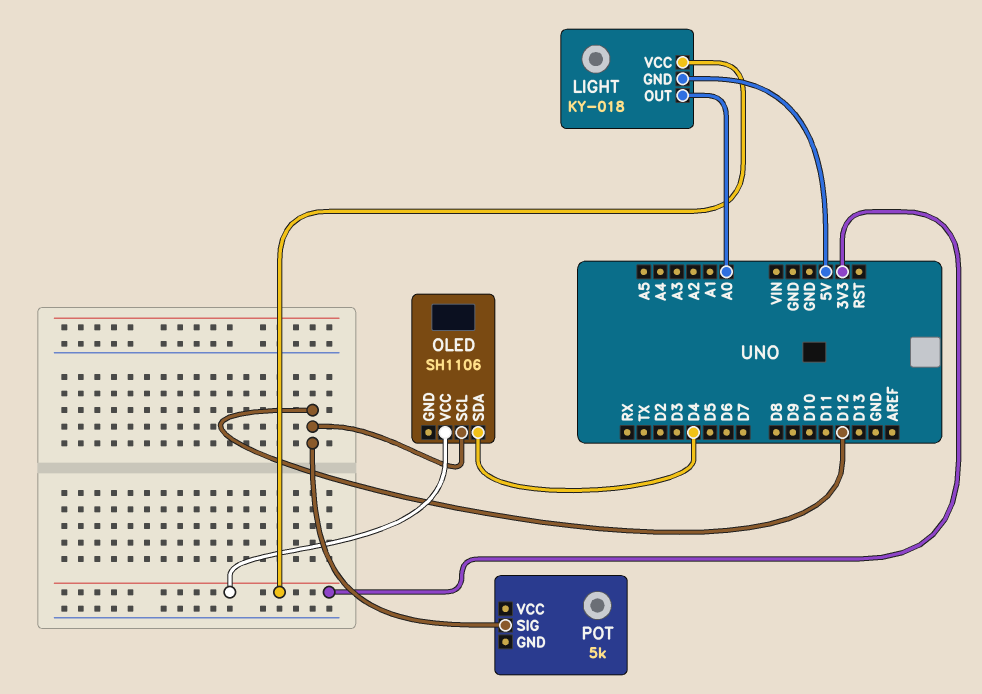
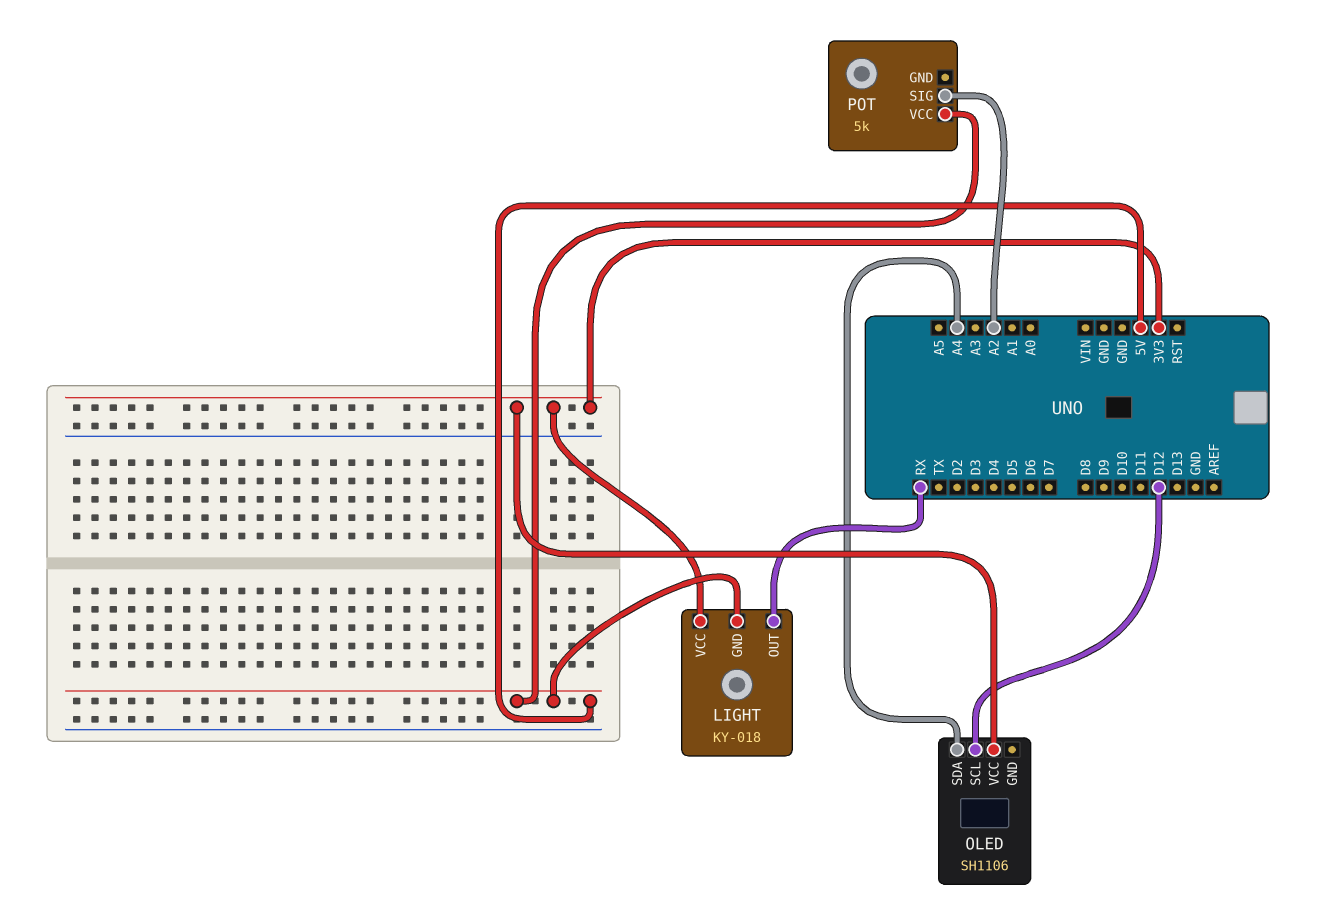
LIGHT pin OUT: A0 -> RX
OLED pin SDA: D4 -> A4
POT pin SIG: D12 -> A2
POT pin VCC: none -> 5V

